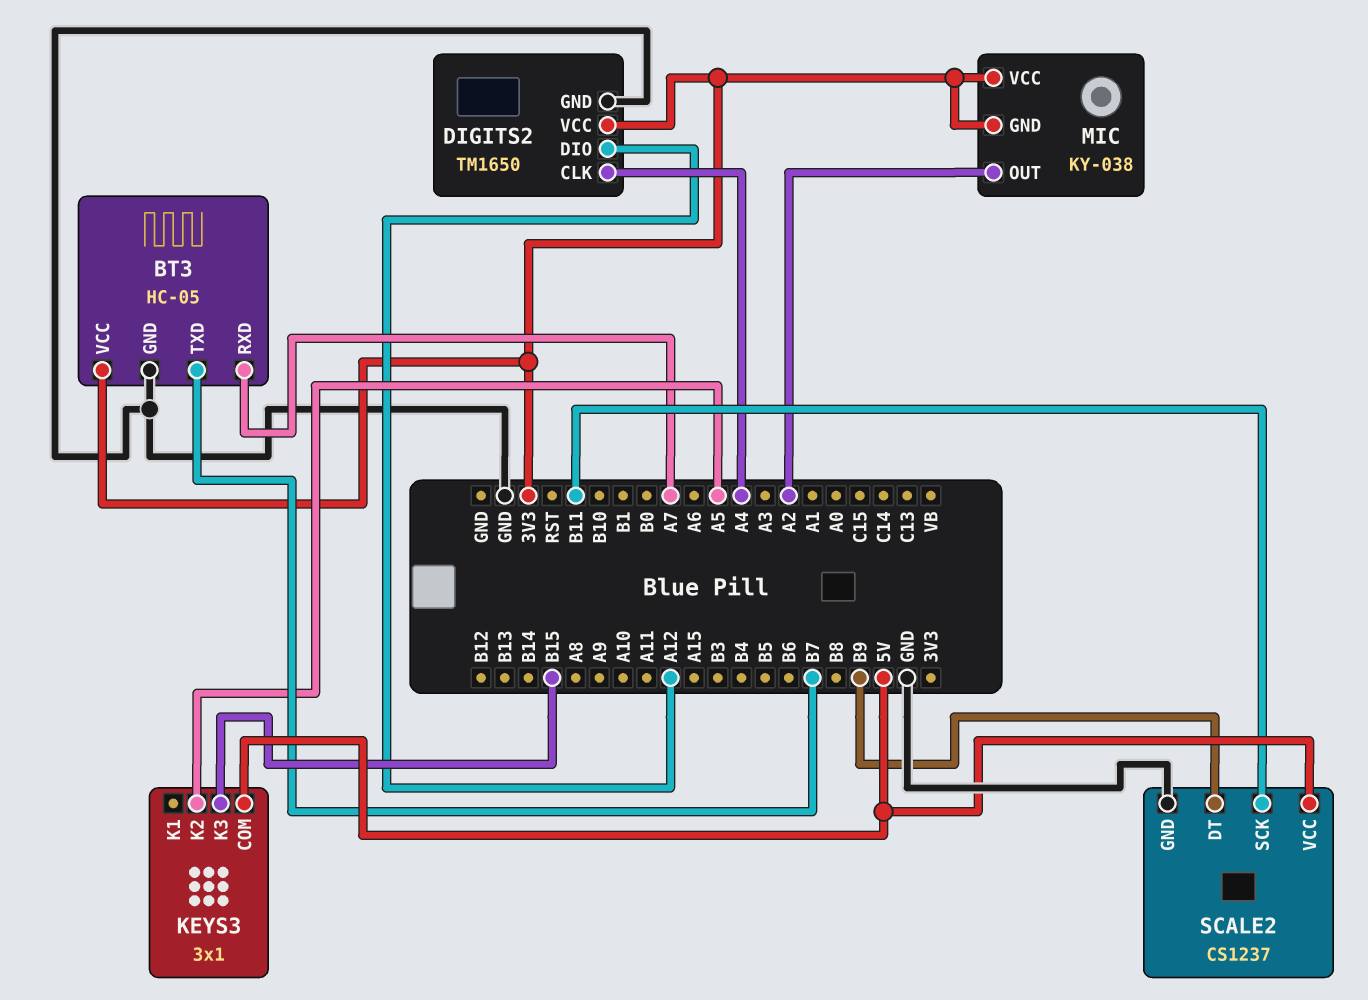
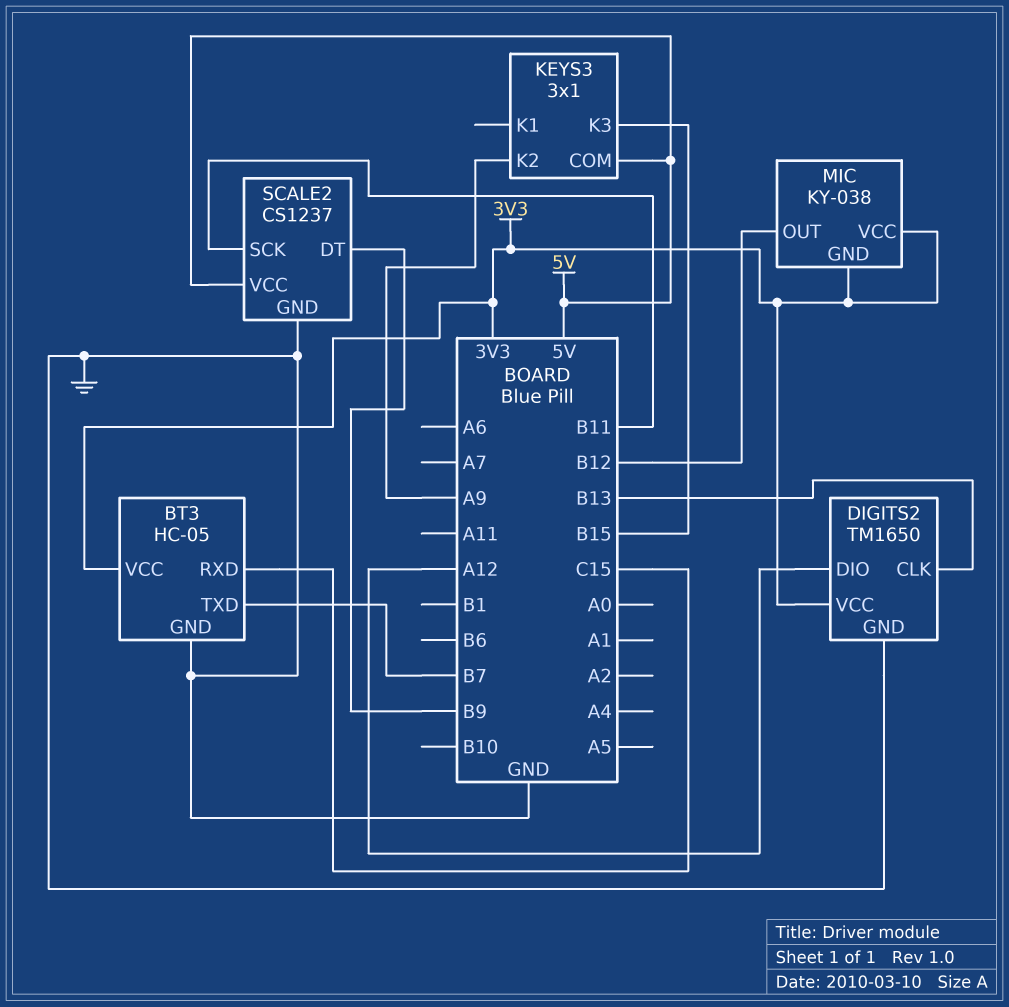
BT3 pin RXD: A7 -> C15
DIGITS2 pin CLK: A4 -> B13
KEYS3 pin K2: A5 -> A9
MIC pin OUT: A2 -> B12

